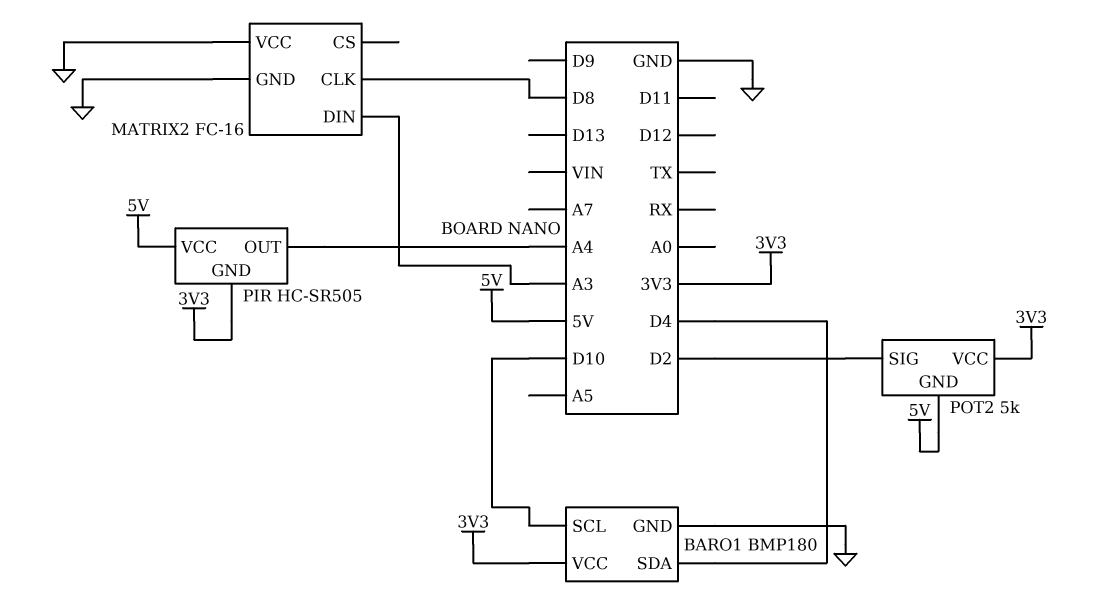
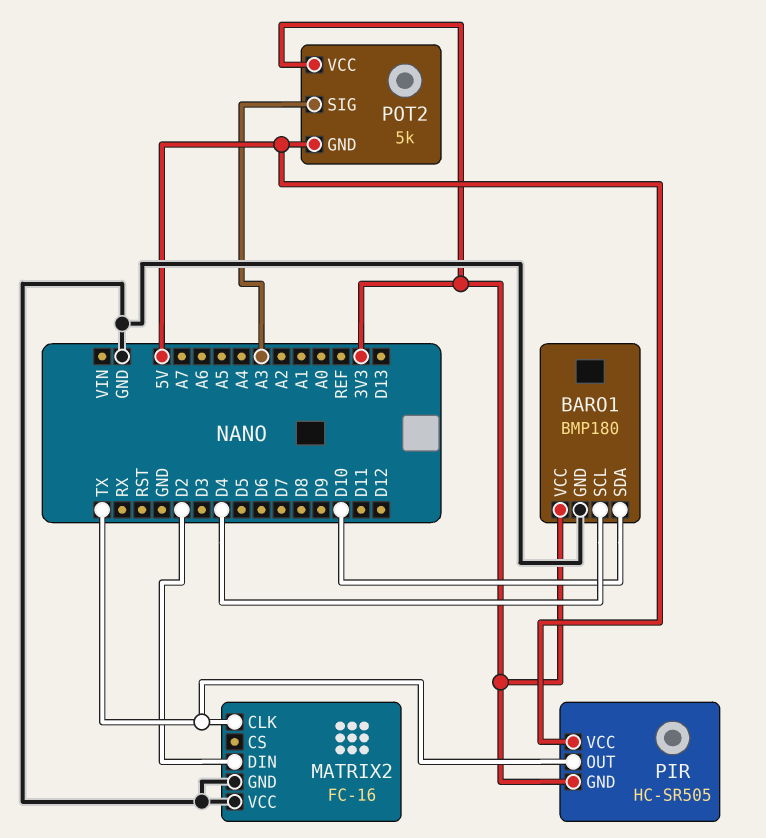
BARO1 pin SCL: D10 -> D4
BARO1 pin SDA: D4 -> D10
MATRIX2 pin CLK: D8 -> TX
MATRIX2 pin DIN: A3 -> D2
PIR pin OUT: A4 -> TX
POT2 pin SIG: D2 -> A3

